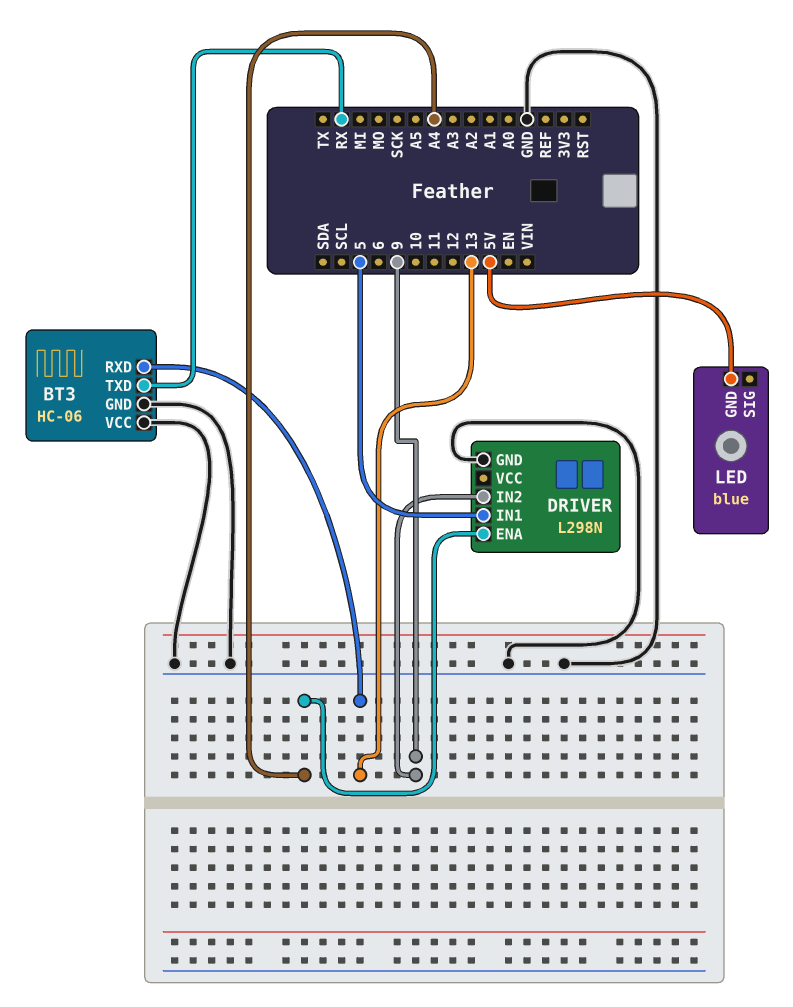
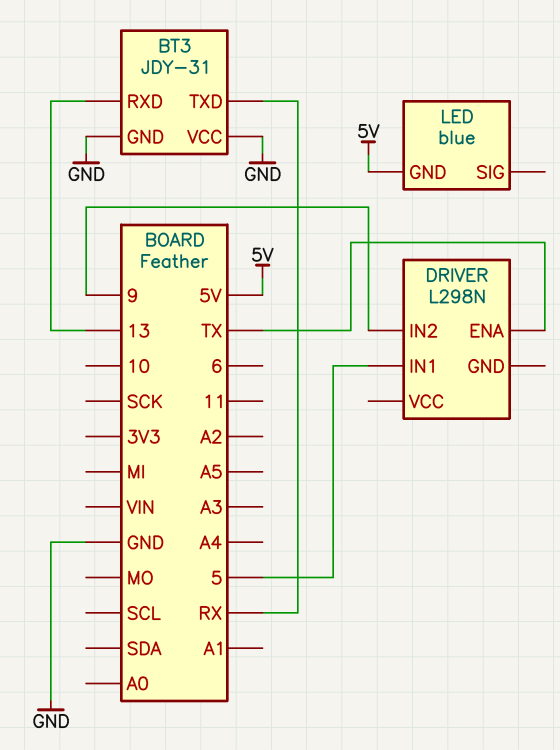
BT3: HC-06 -> JDY-31
DRIVER pin ENA: A4 -> TX
DRIVER pin GND: GND -> none

